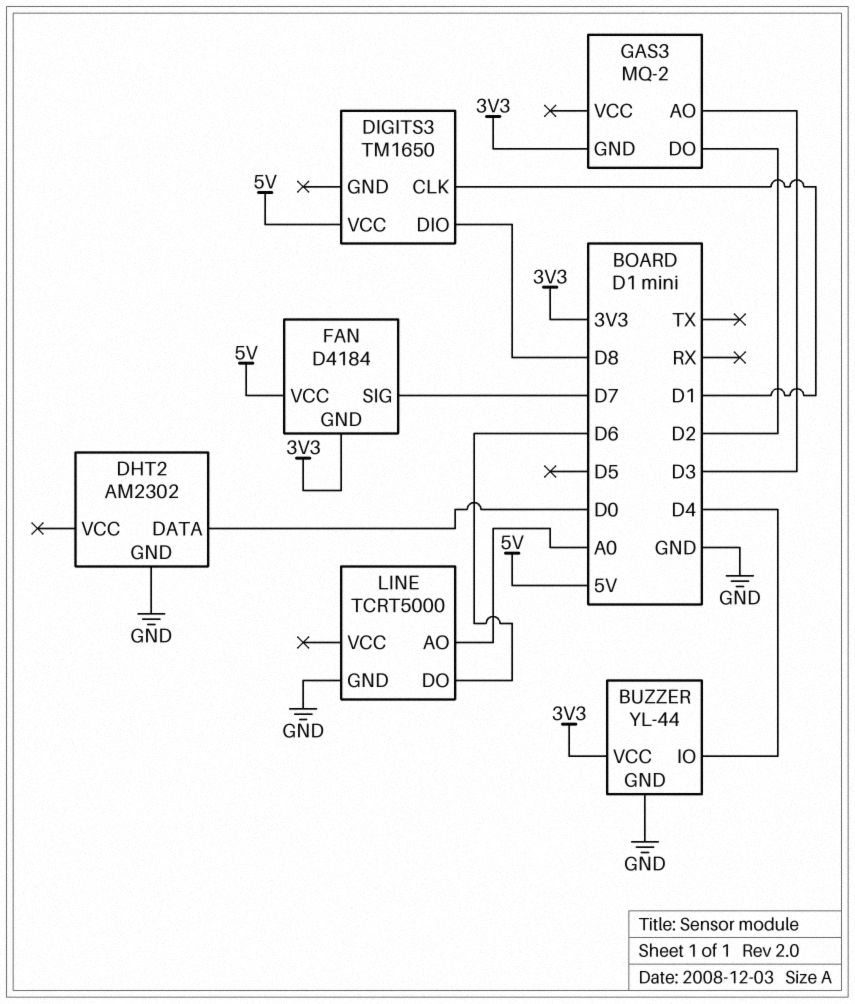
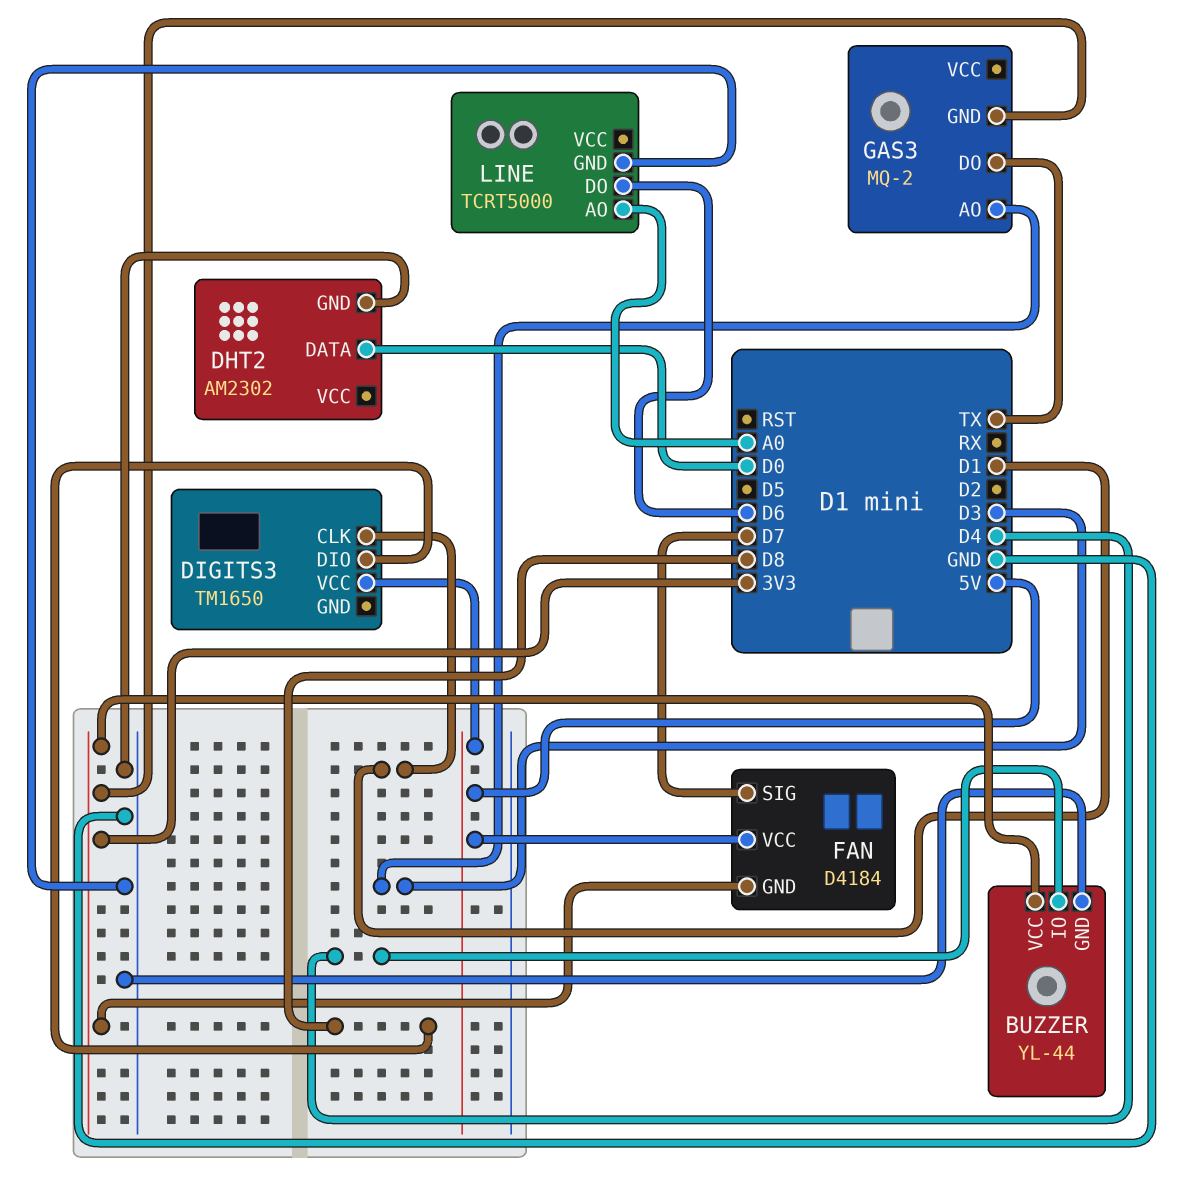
GAS3 pin DO: D2 -> TX

